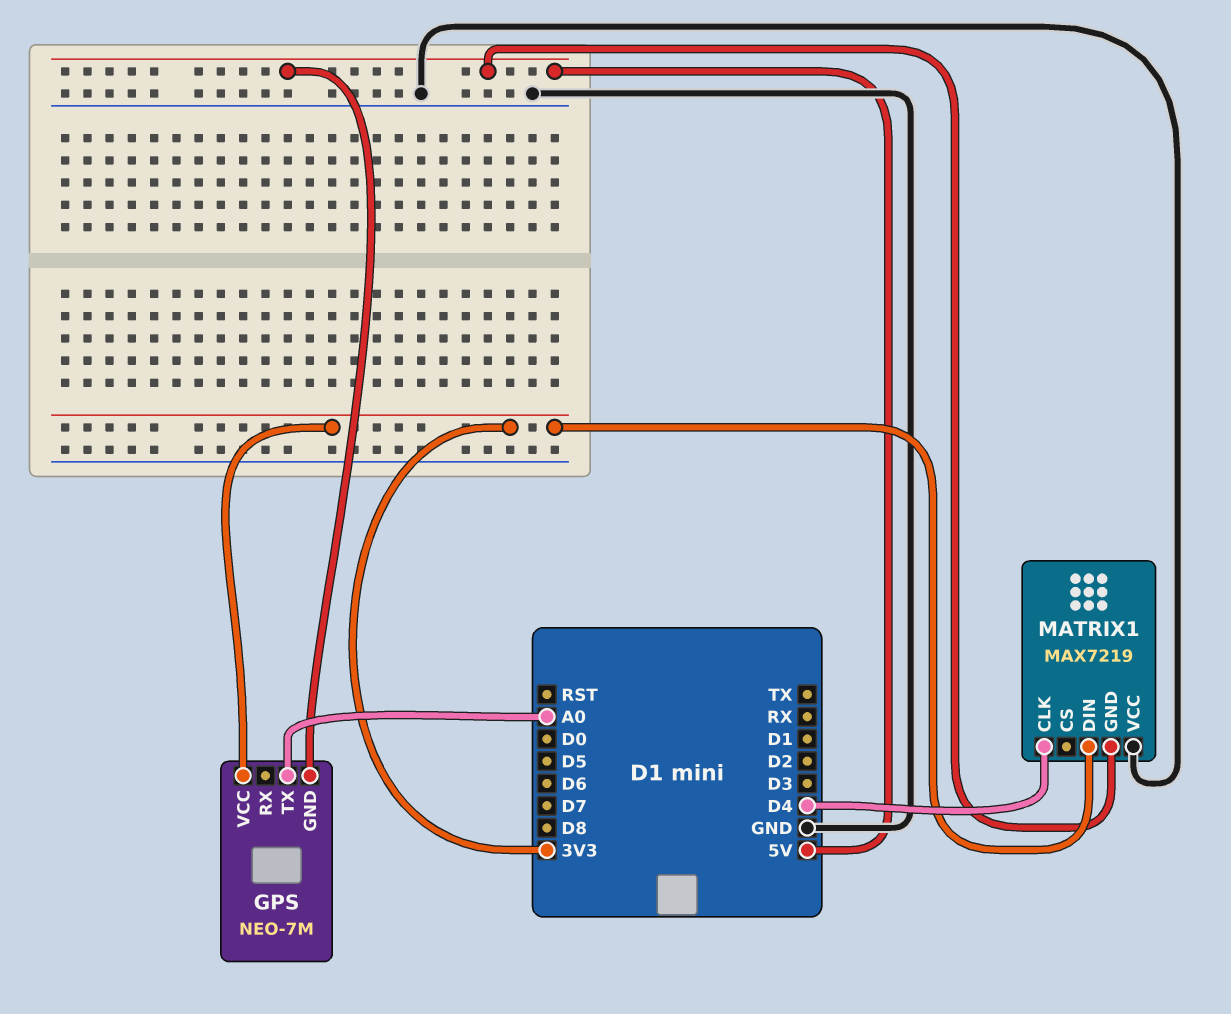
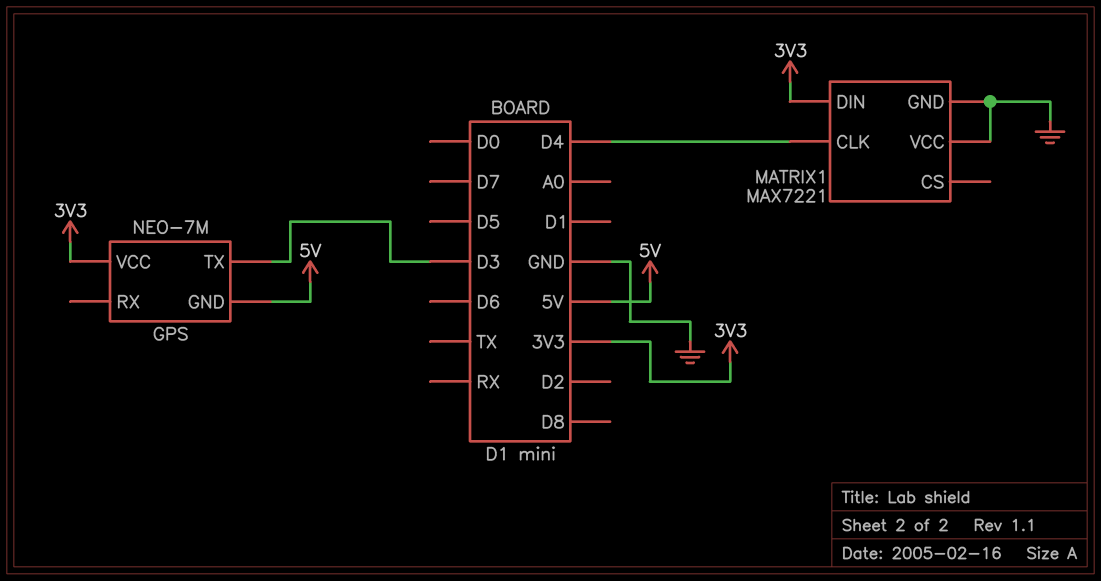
GPS pin TX: A0 -> D3
MATRIX1: MAX7219 -> MAX7221
MATRIX1 pin GND: 5V -> GND

